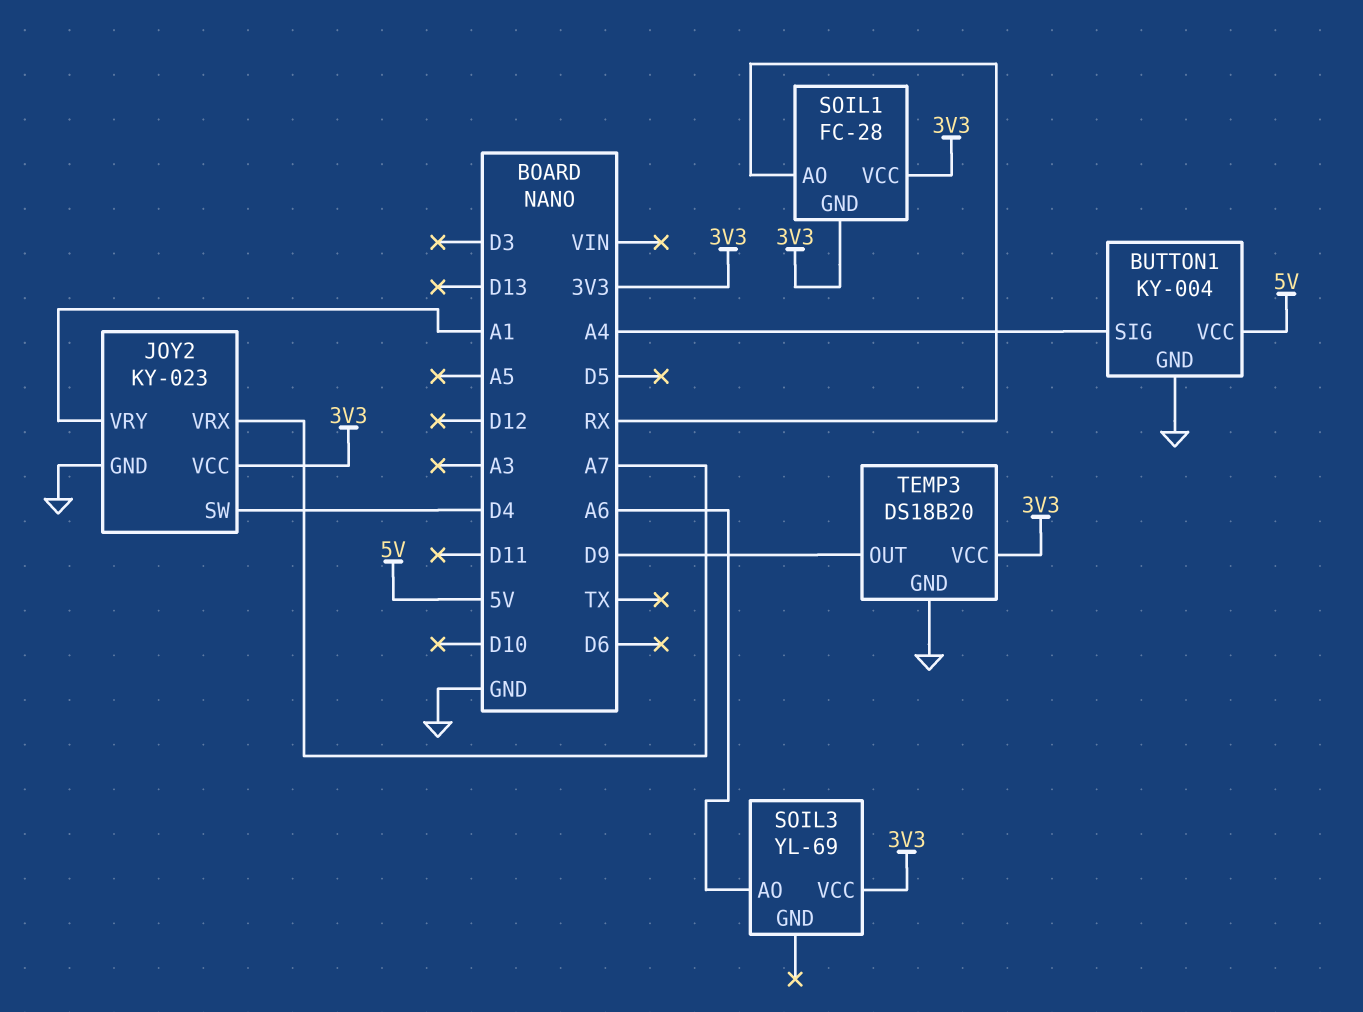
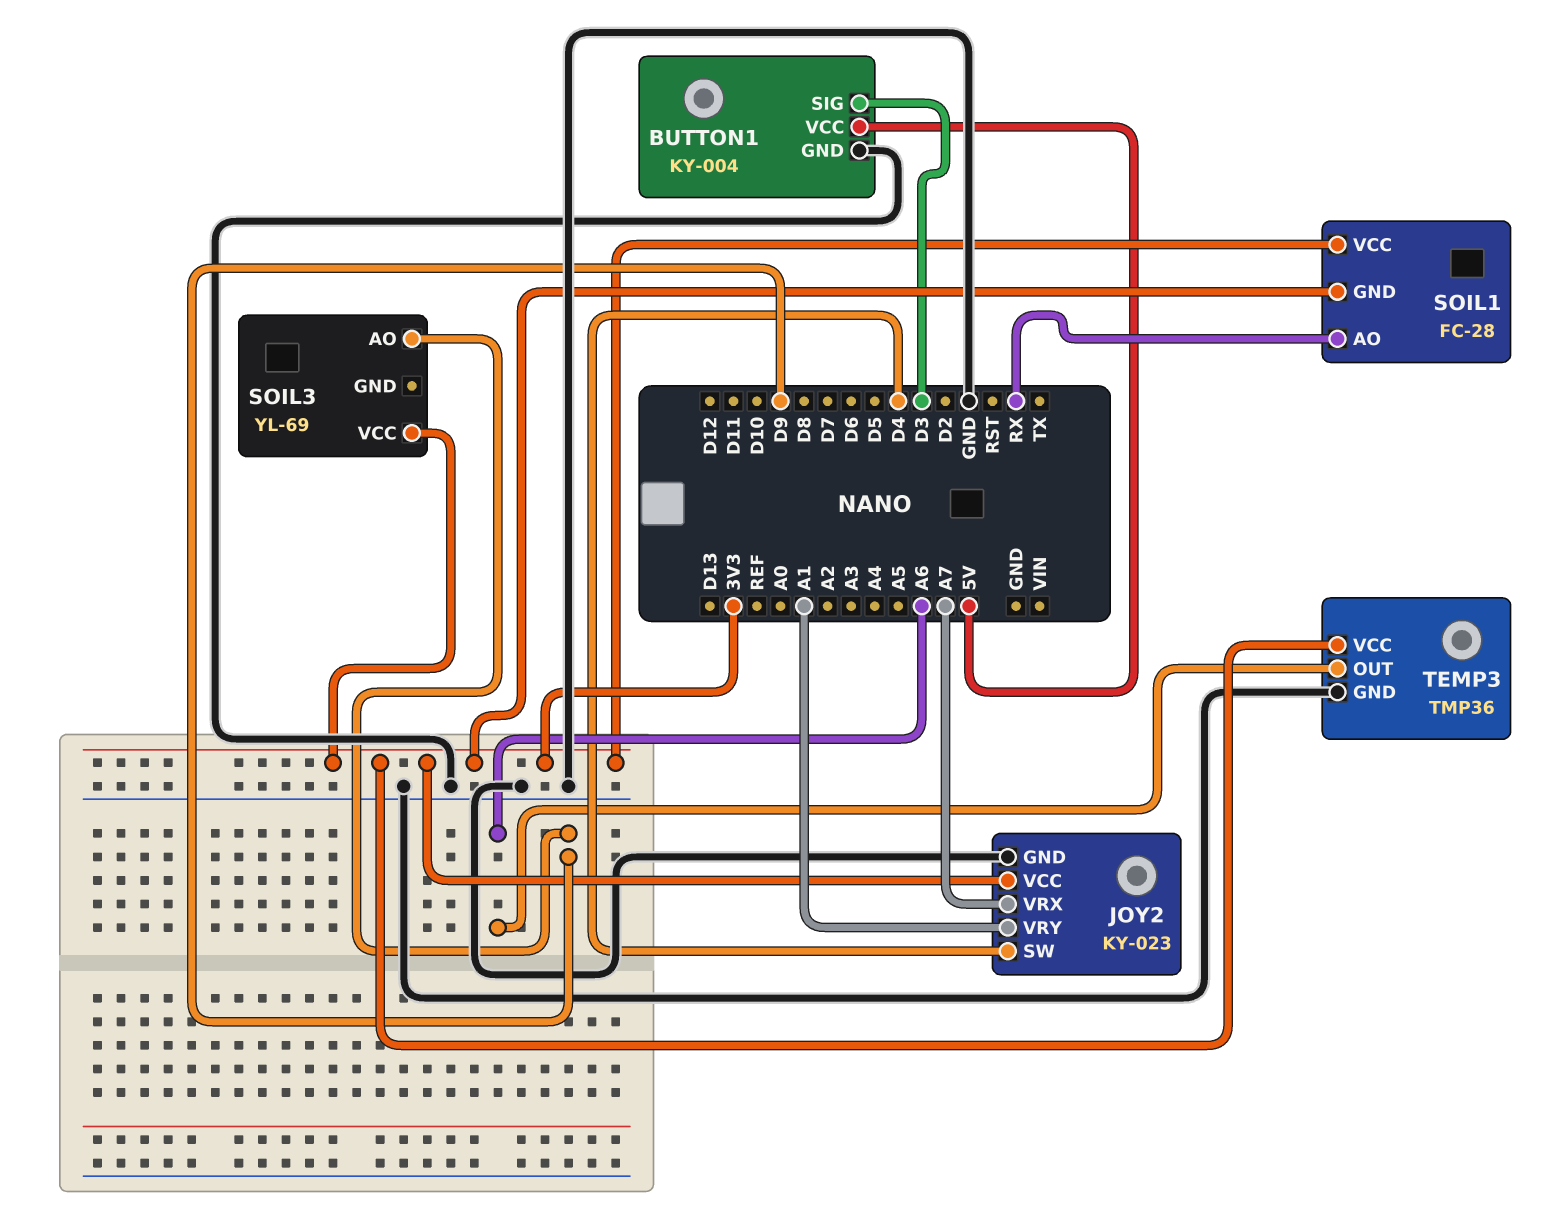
BUTTON1 pin SIG: A4 -> D3
SOIL3 pin AO: A6 -> D9
TEMP3: DS18B20 -> TMP36
TEMP3 pin OUT: D9 -> A6

